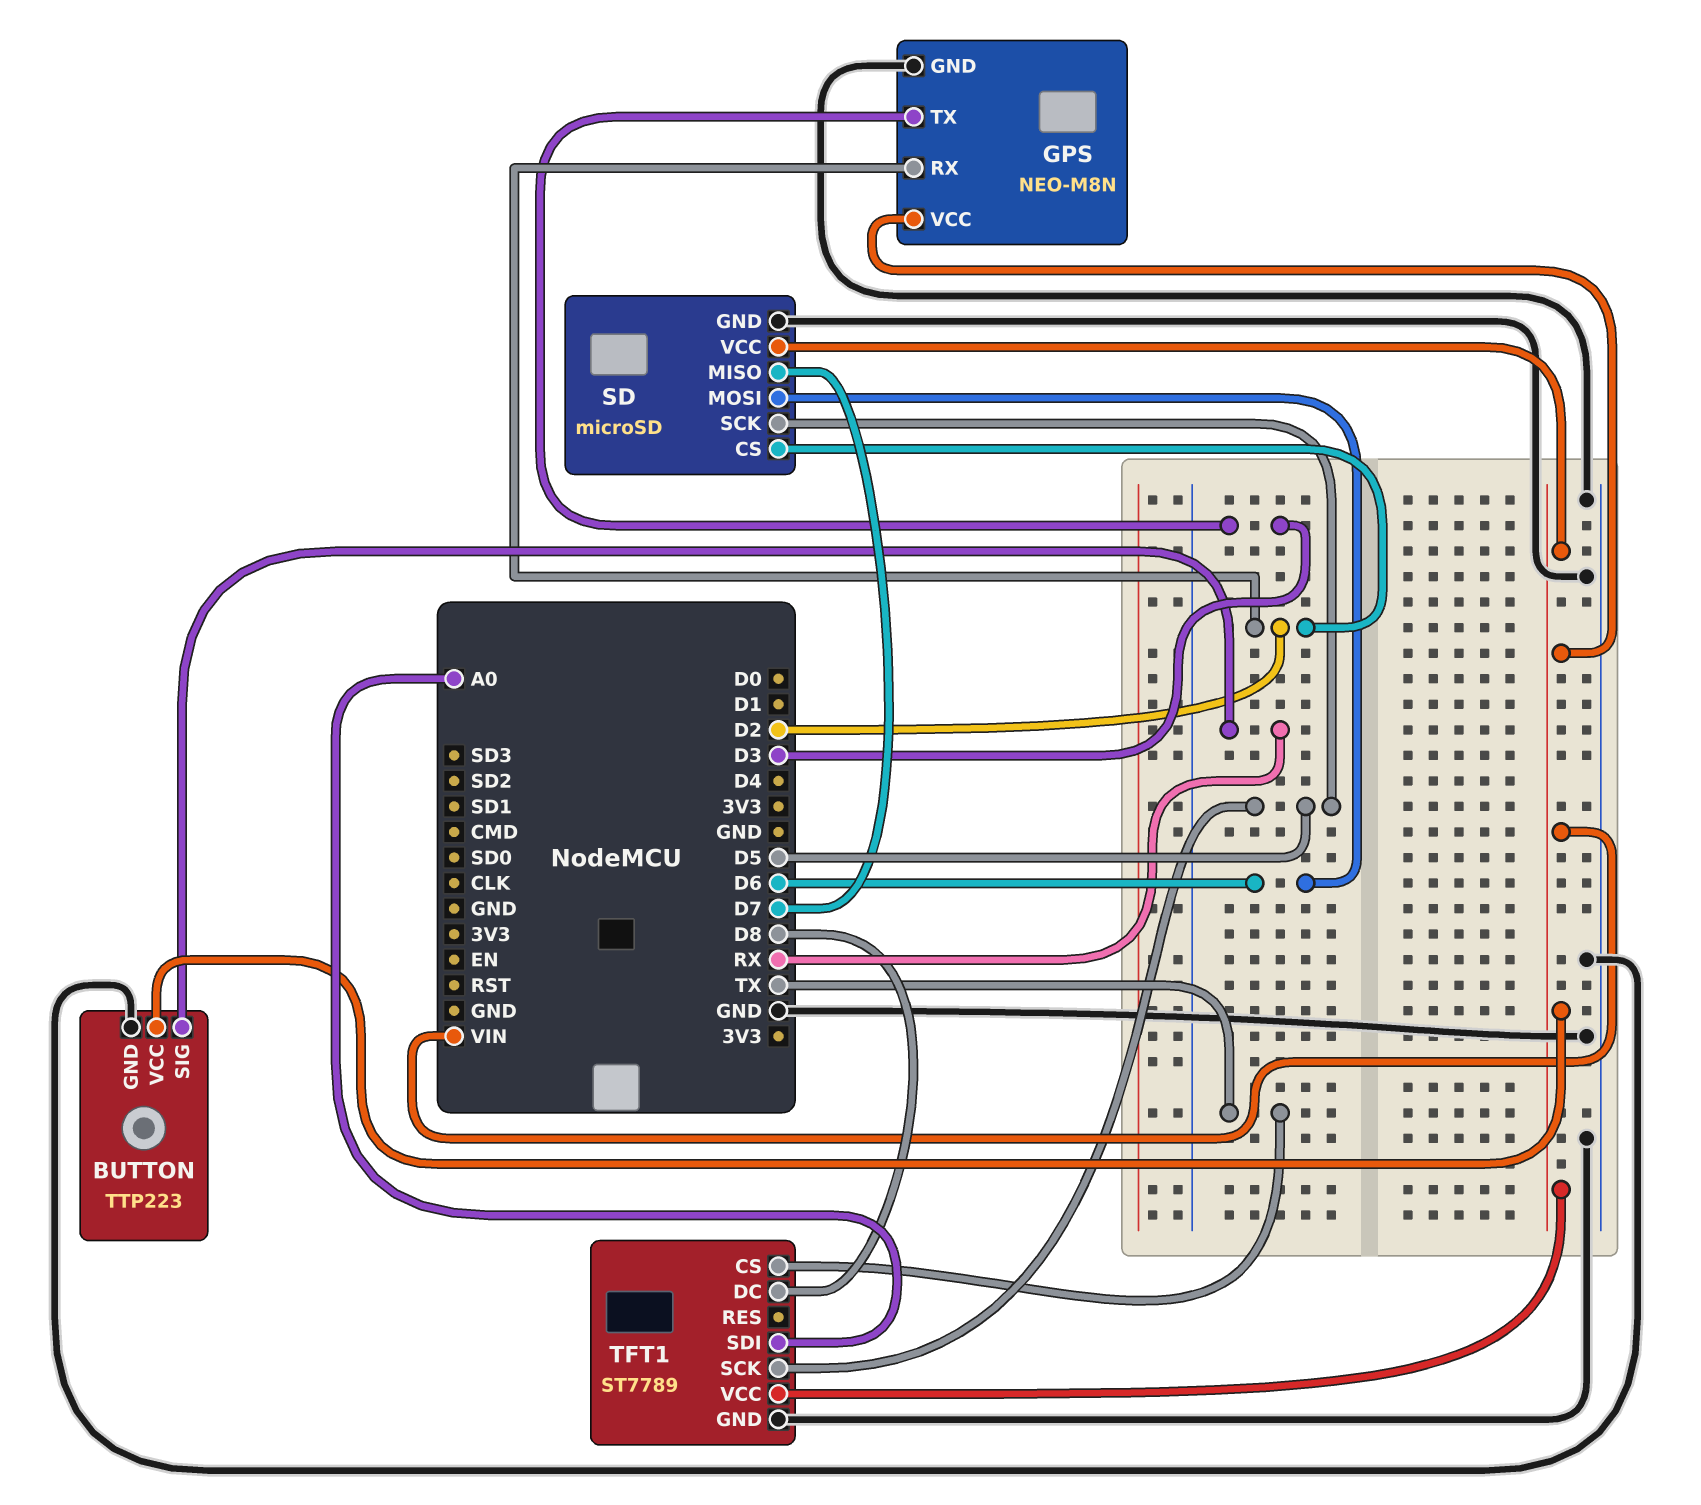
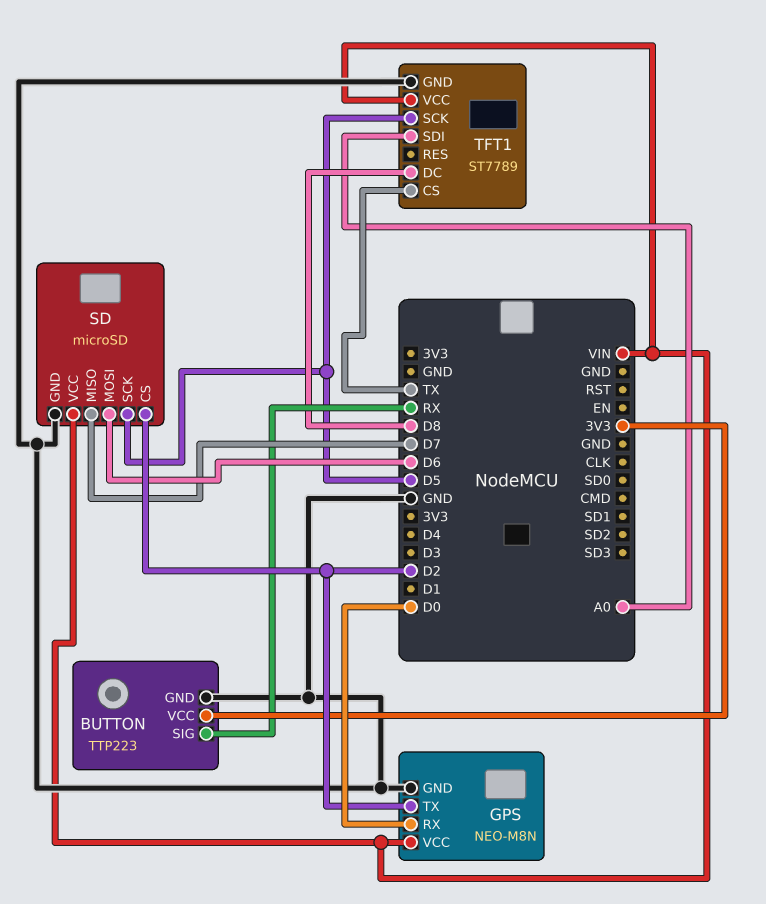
BUTTON pin VCC: VIN -> 3V3
GPS pin RX: D2 -> D0
GPS pin TX: D3 -> D2

